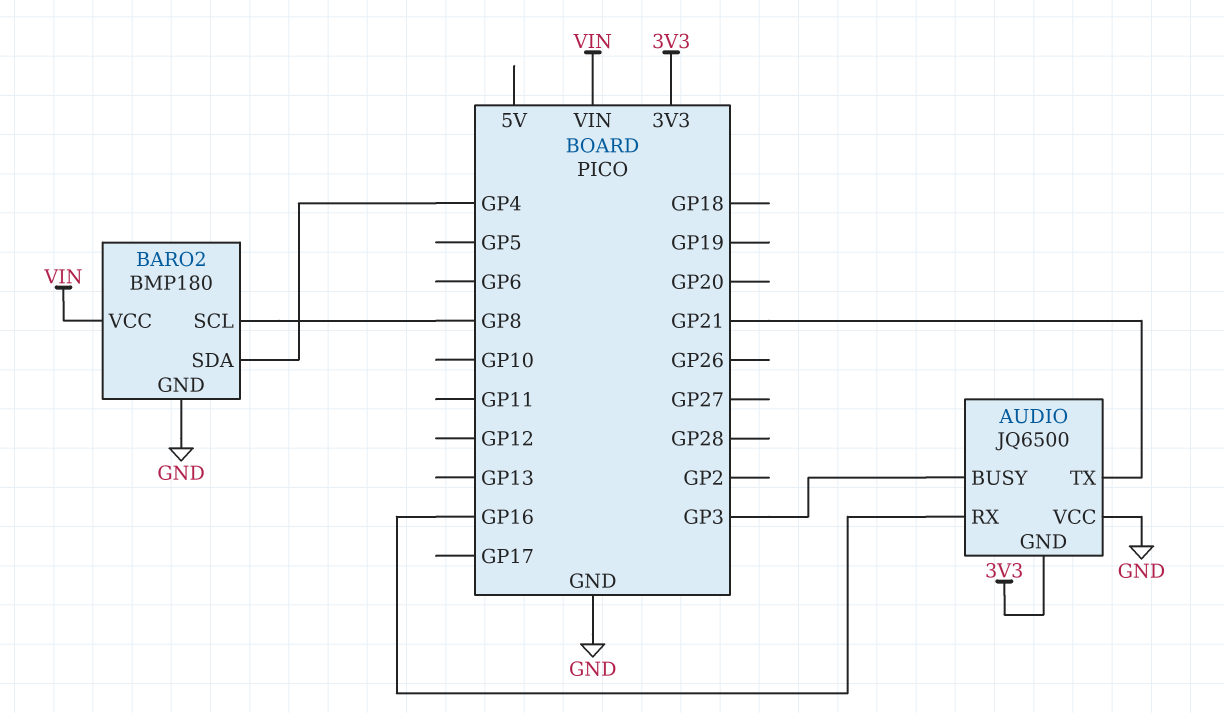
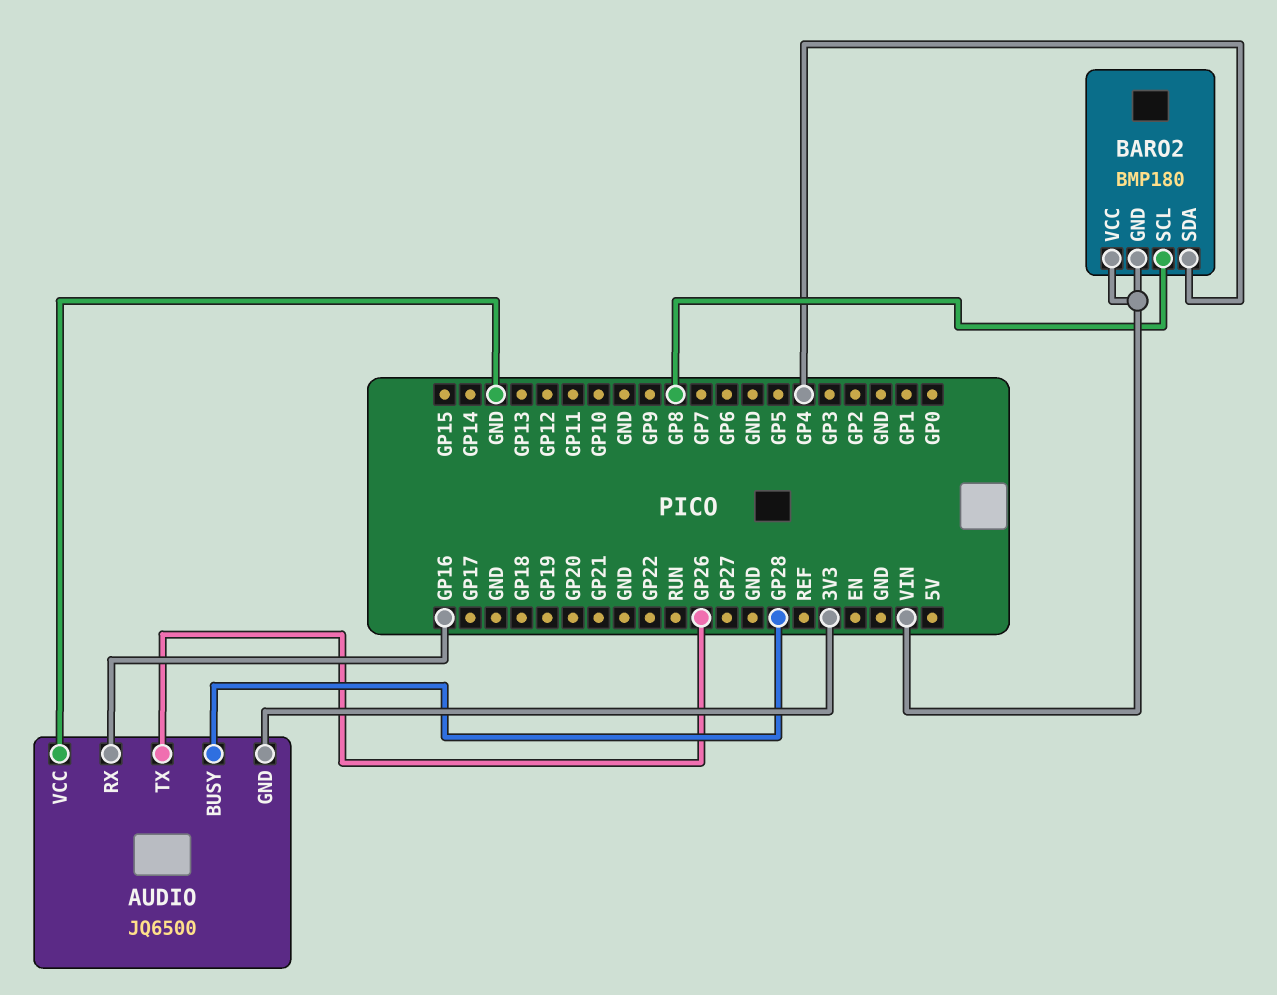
AUDIO pin BUSY: GP3 -> GP28
AUDIO pin TX: GP21 -> GP26
BARO2 pin GND: GND -> VIN

